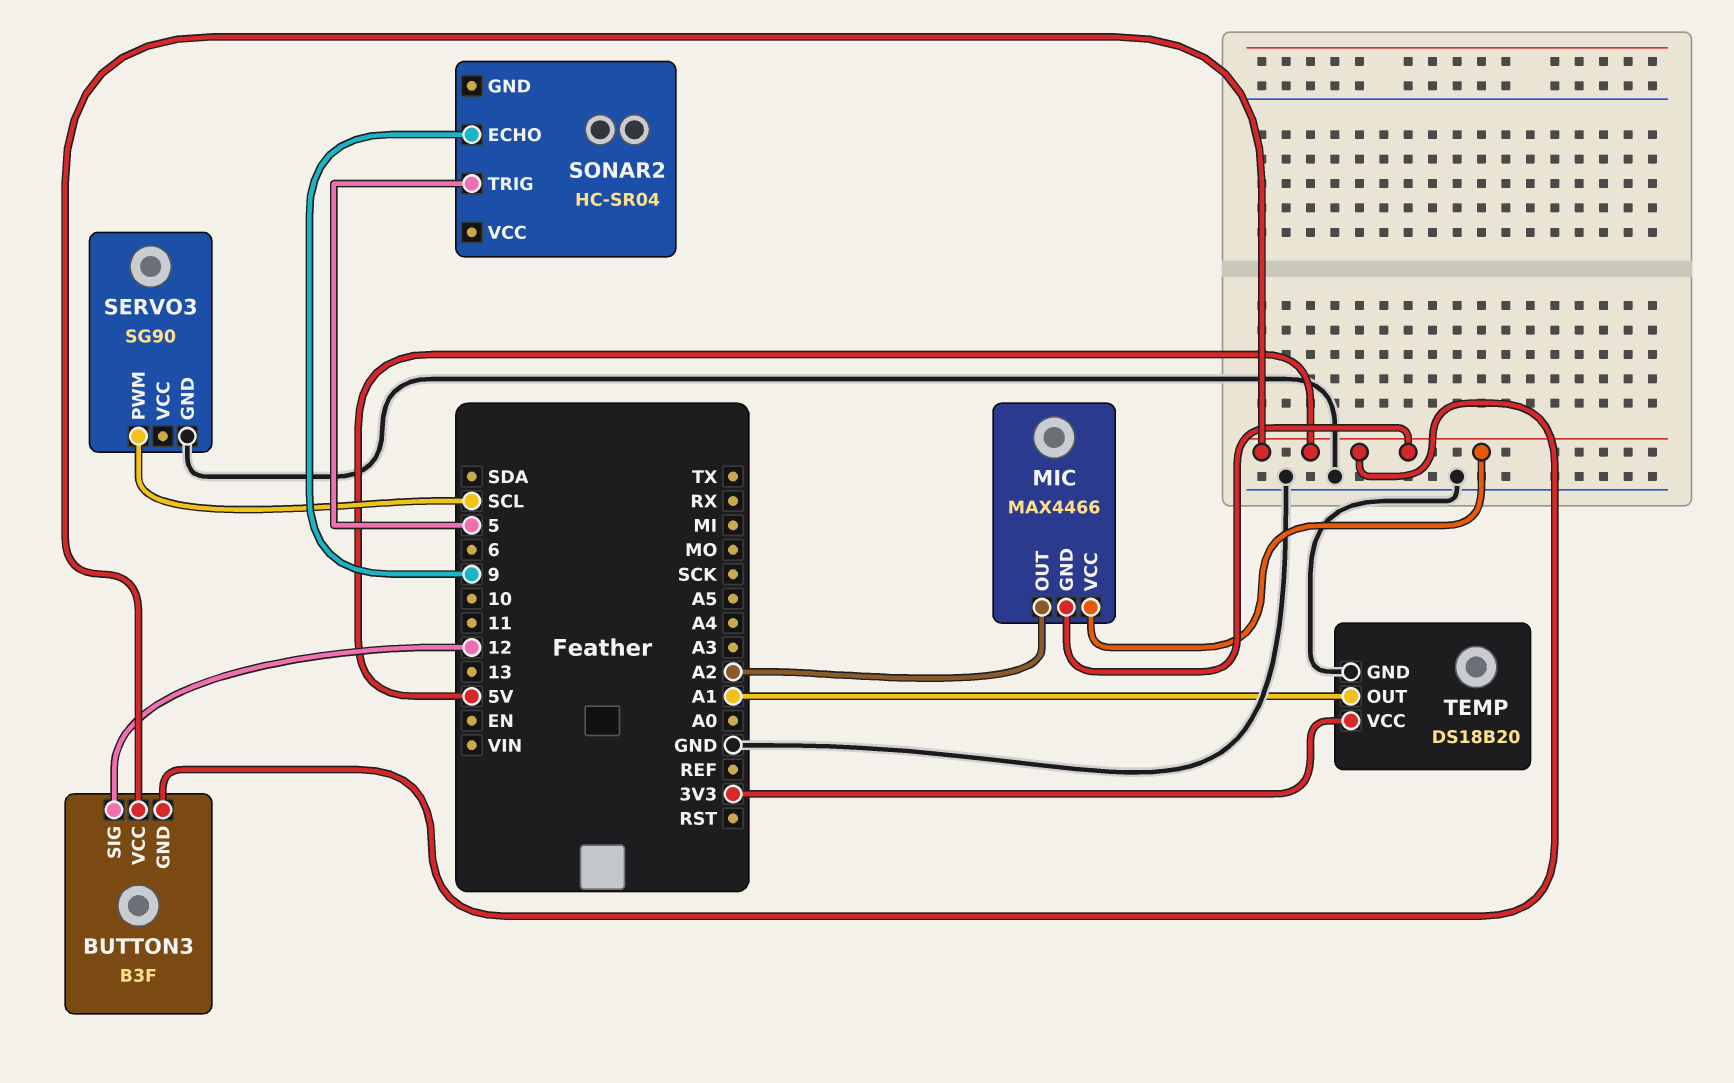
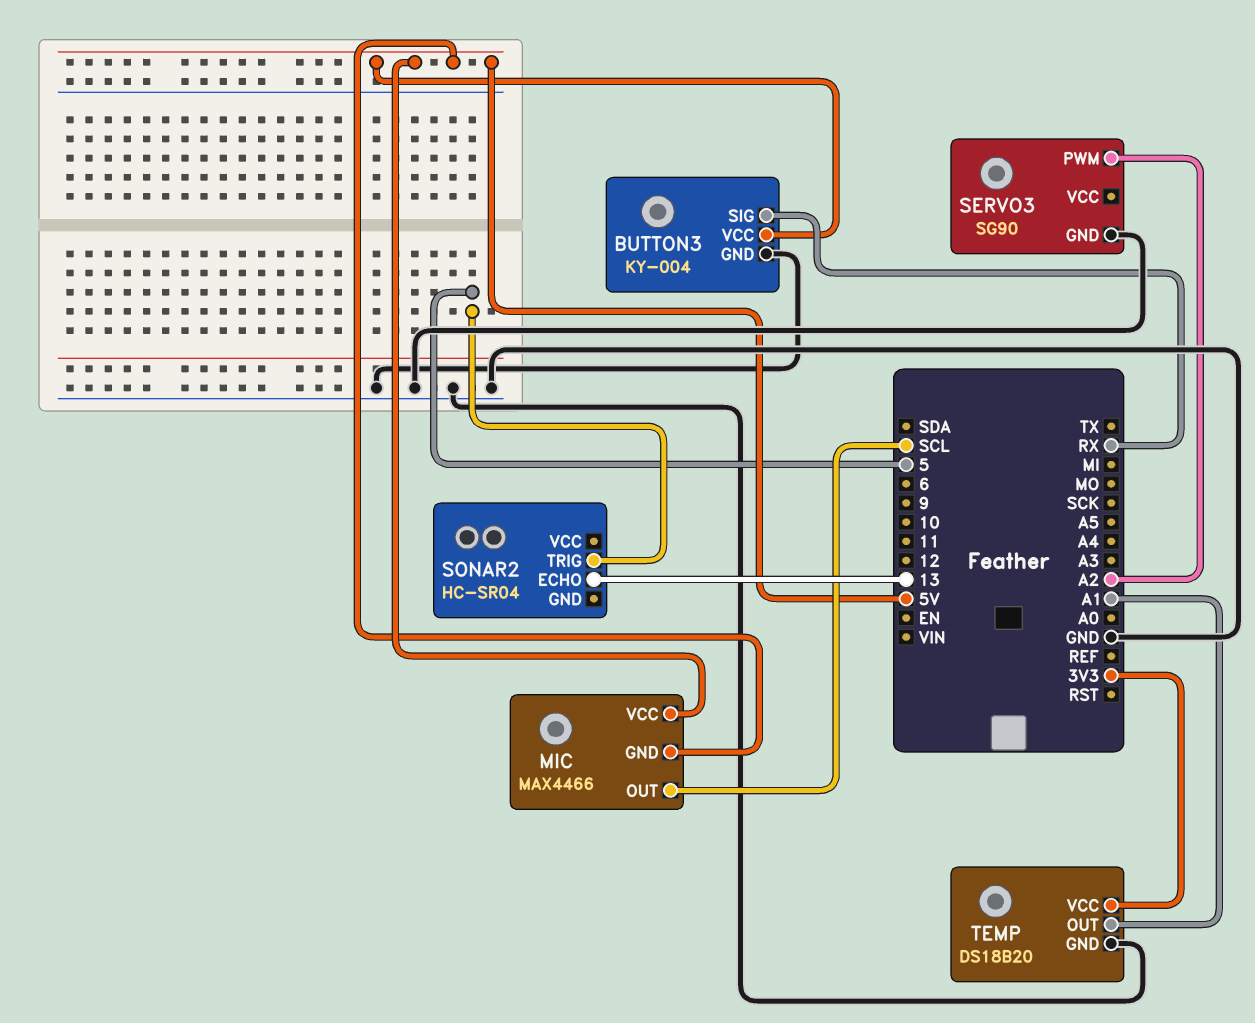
BUTTON3: B3F -> KY-004
BUTTON3 pin GND: 5V -> GND
BUTTON3 pin SIG: 12 -> RX
MIC pin OUT: A2 -> SCL
SERVO3 pin PWM: SCL -> A2
SONAR2 pin ECHO: 9 -> 13

